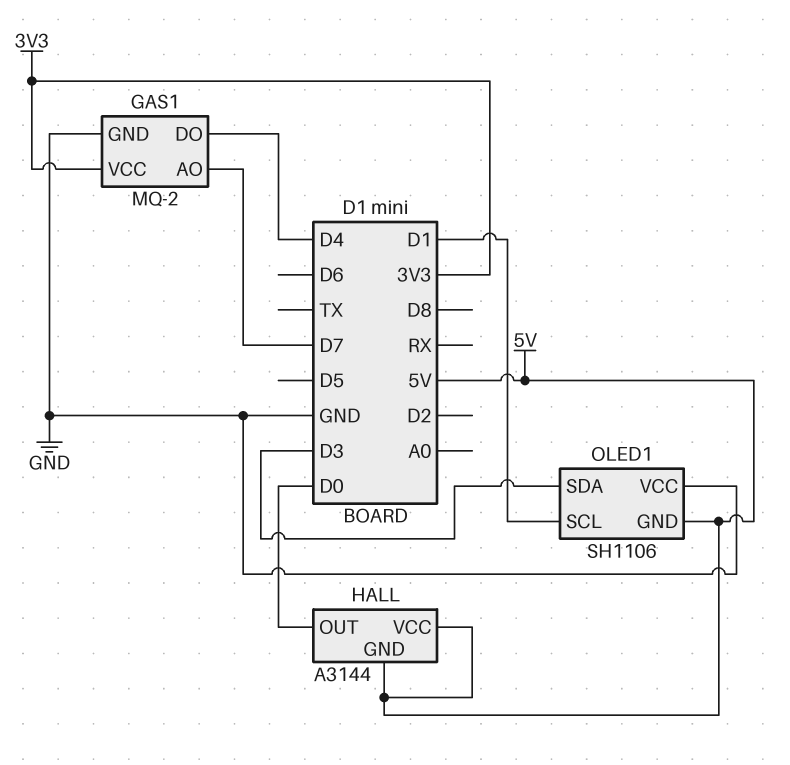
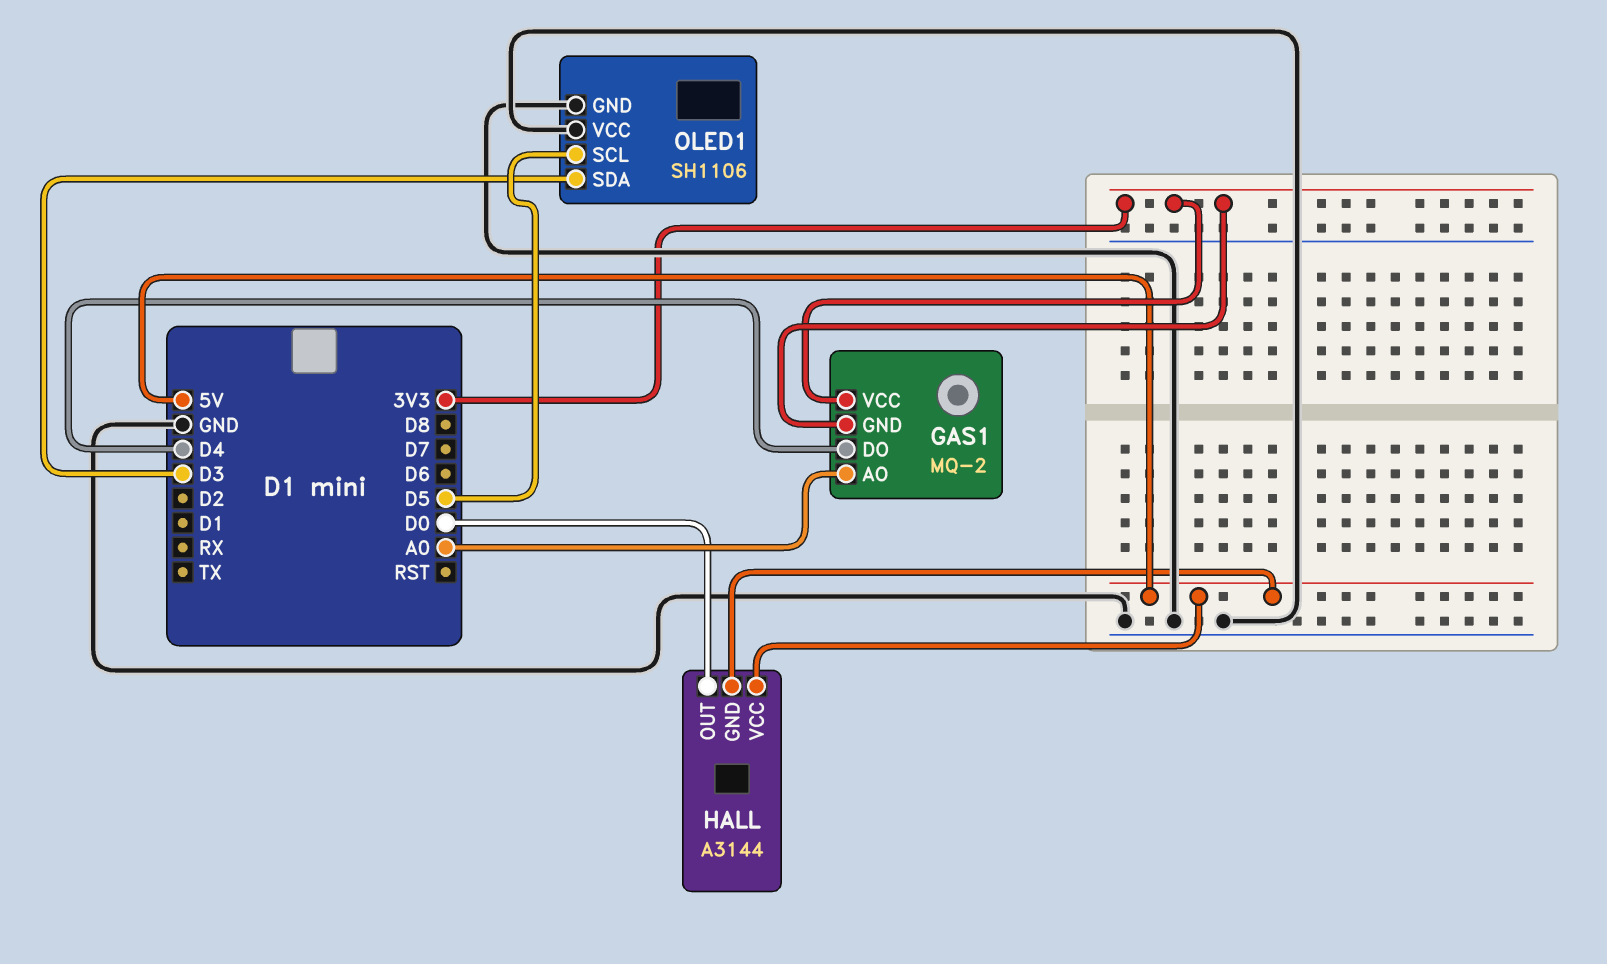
GAS1 pin AO: D7 -> A0
GAS1 pin GND: GND -> 3V3
OLED1 pin GND: 5V -> GND
OLED1 pin SCL: D1 -> D5

